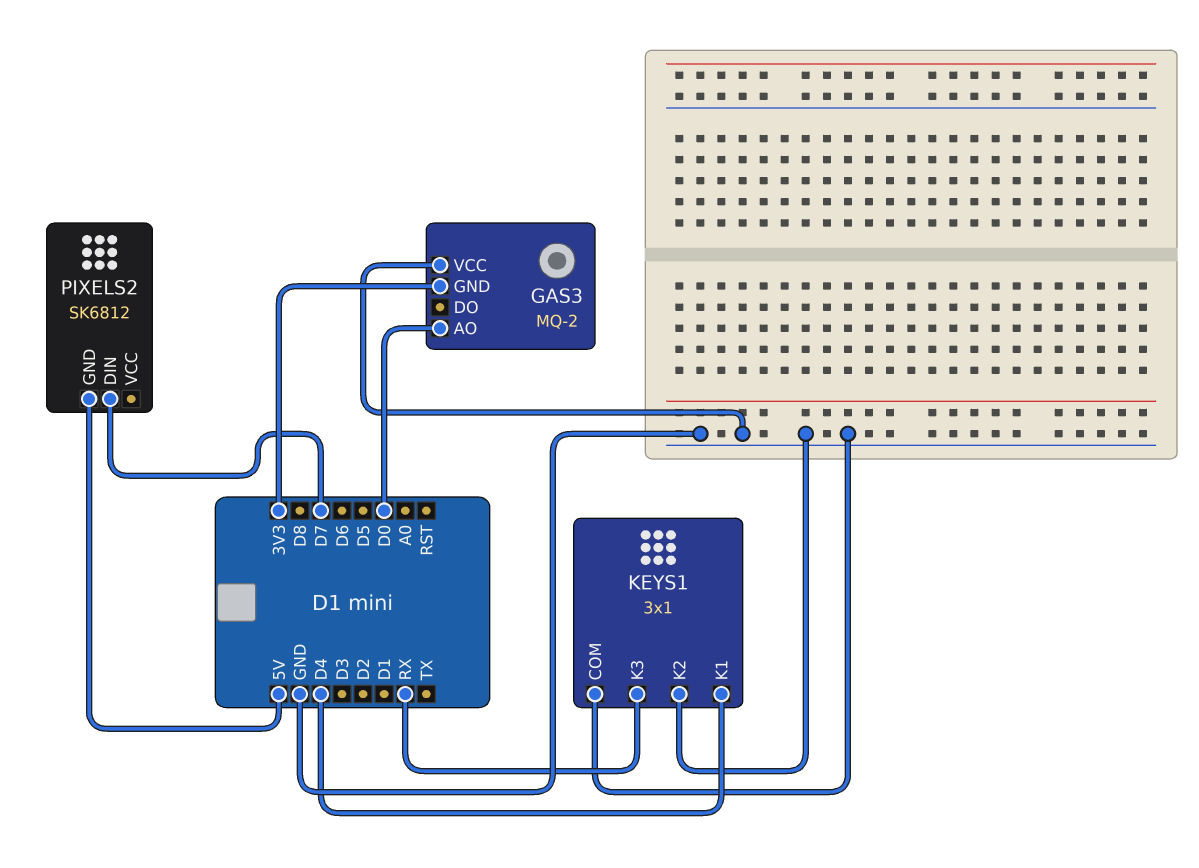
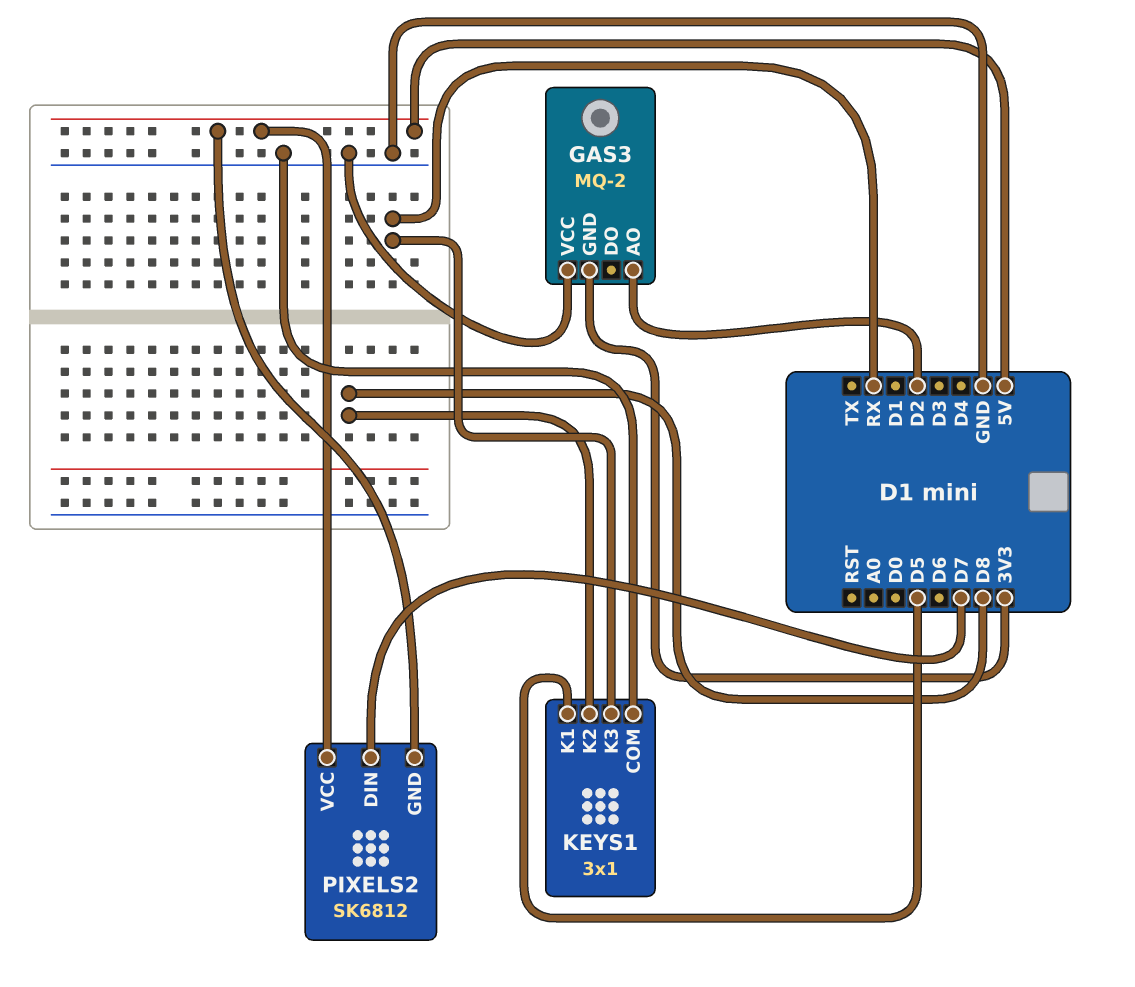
GAS3 pin AO: D0 -> D2
KEYS1 pin K1: D4 -> D5
KEYS1 pin K2: GND -> D8
PIXELS2 pin VCC: none -> 5V

